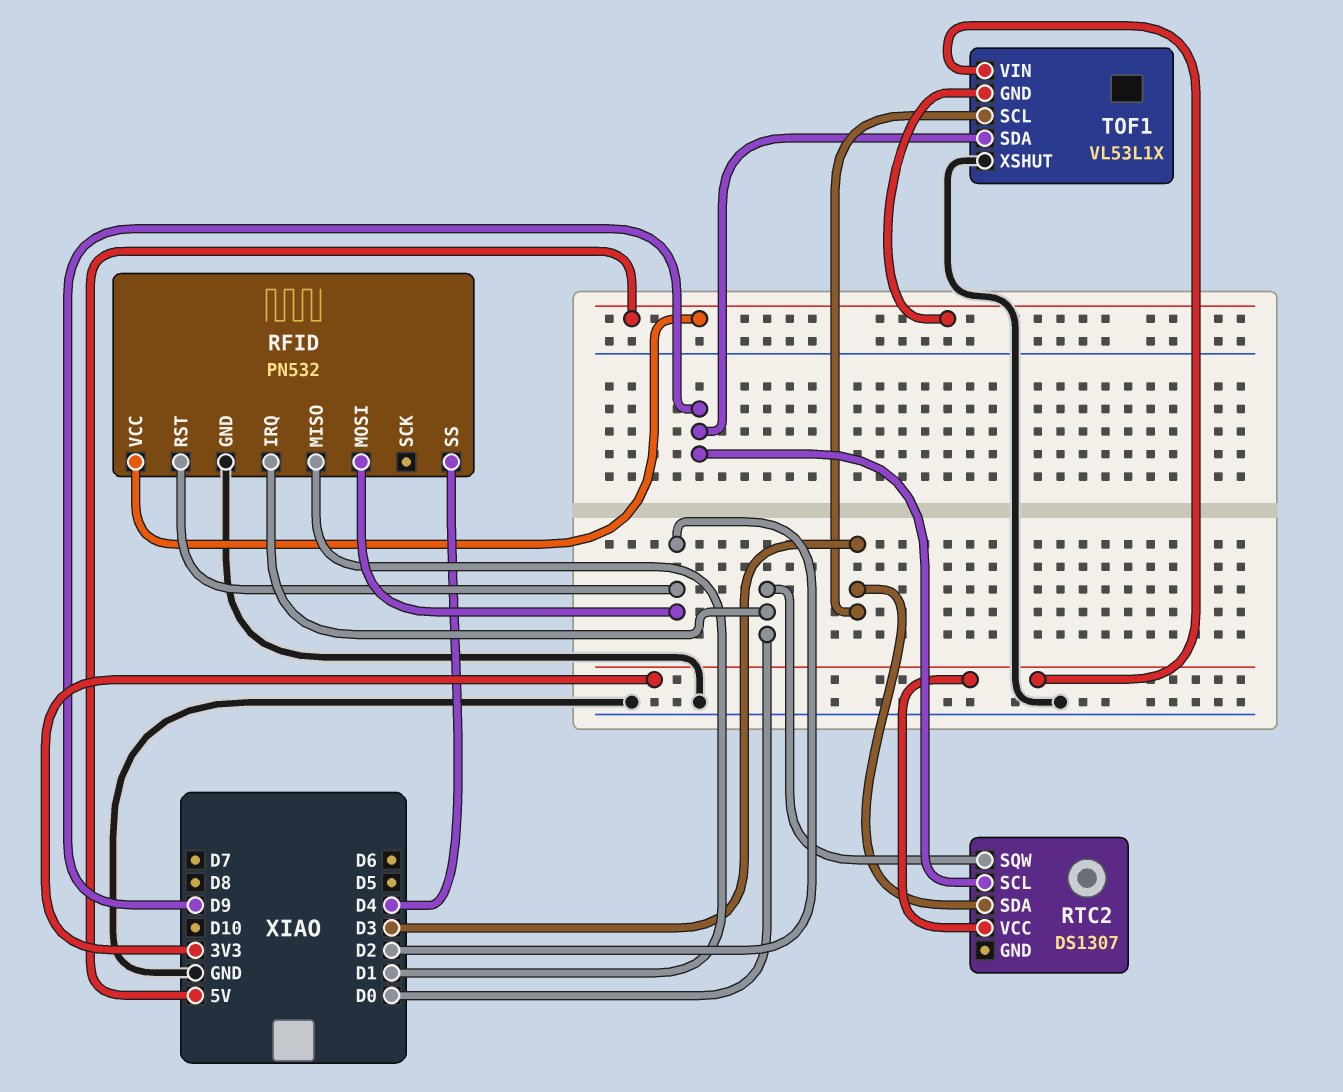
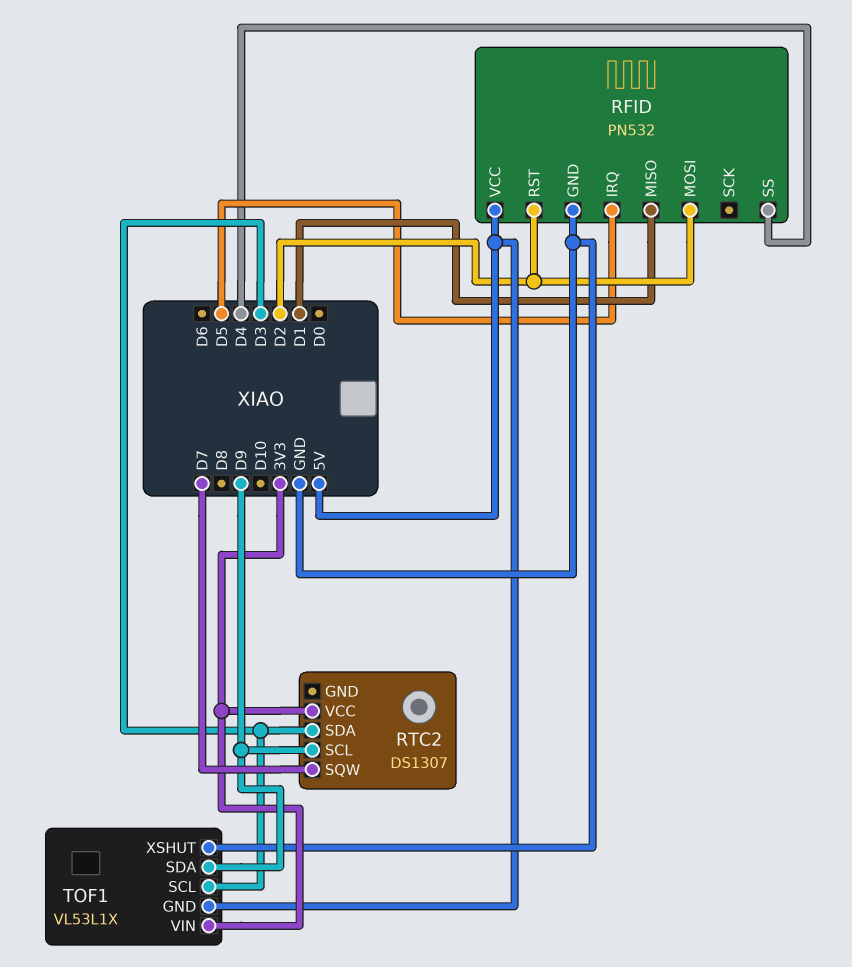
RFID pin IRQ: D0 -> D5
RTC2 pin SQW: D0 -> D7

